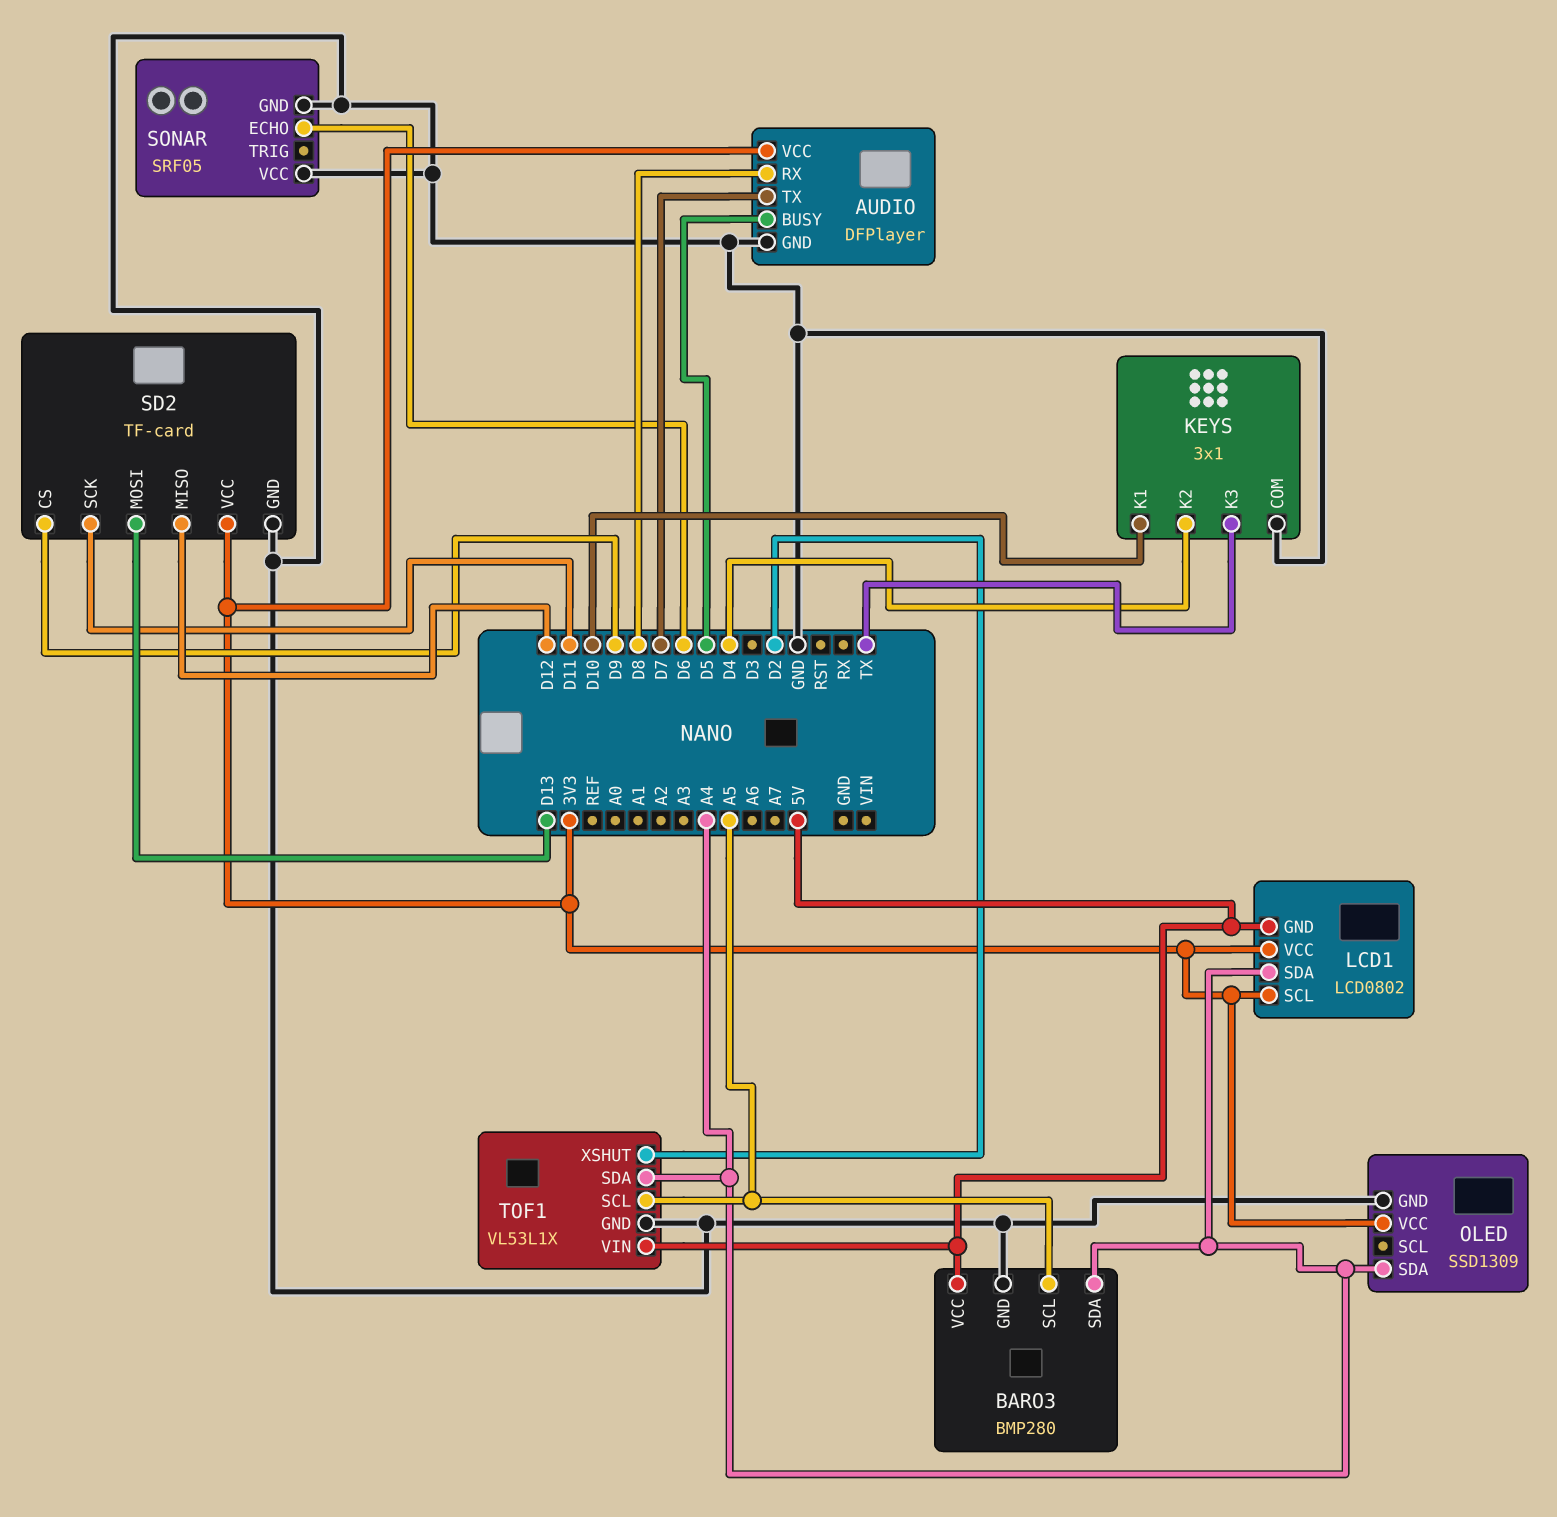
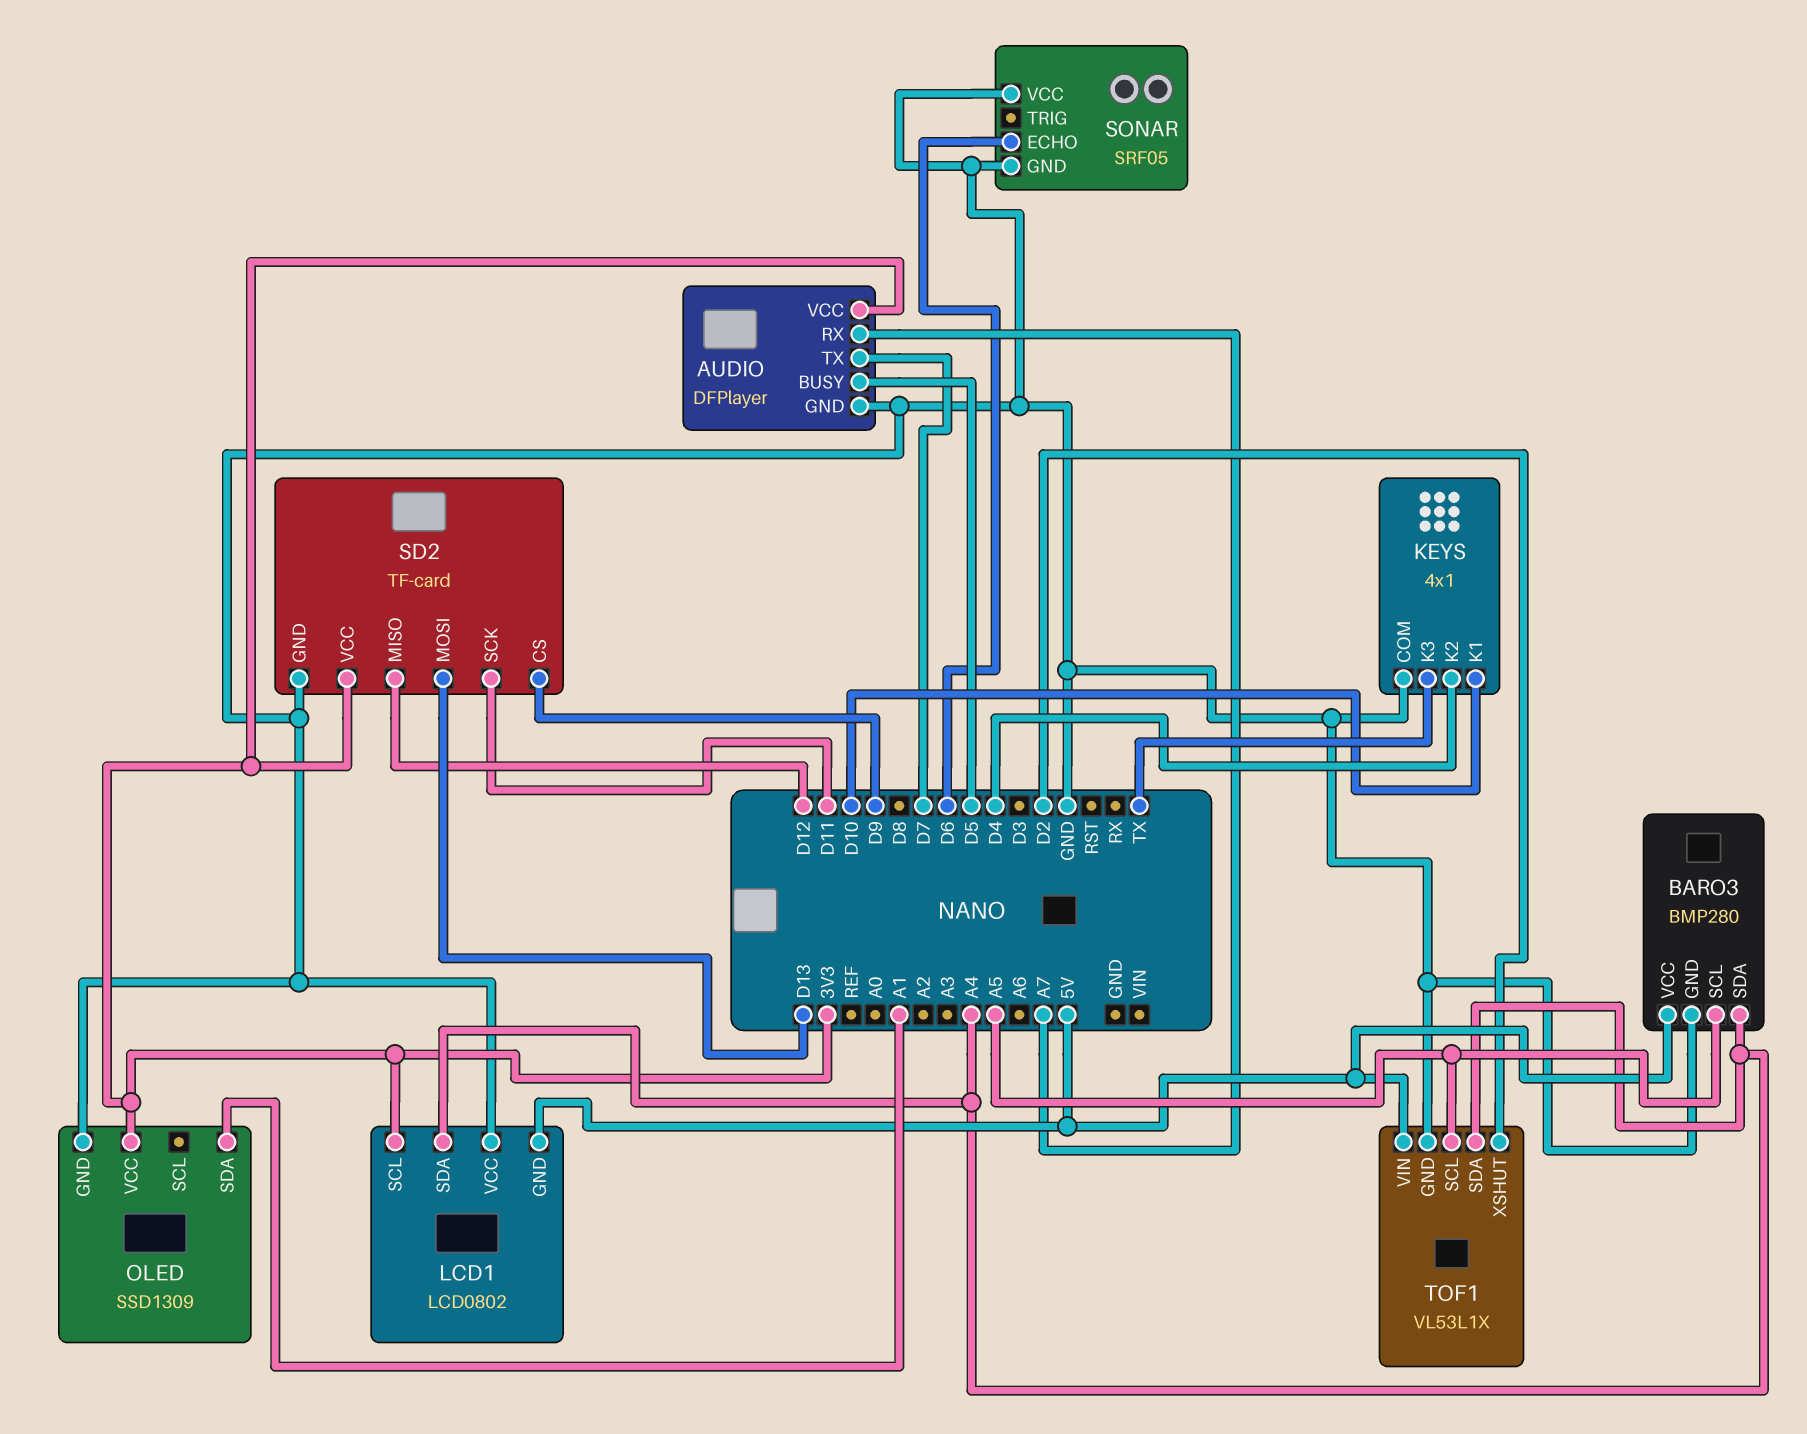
AUDIO pin RX: D8 -> A7
KEYS: 3x1 -> 4x1
LCD1 pin VCC: 3V3 -> GND
OLED pin SDA: A4 -> A1

